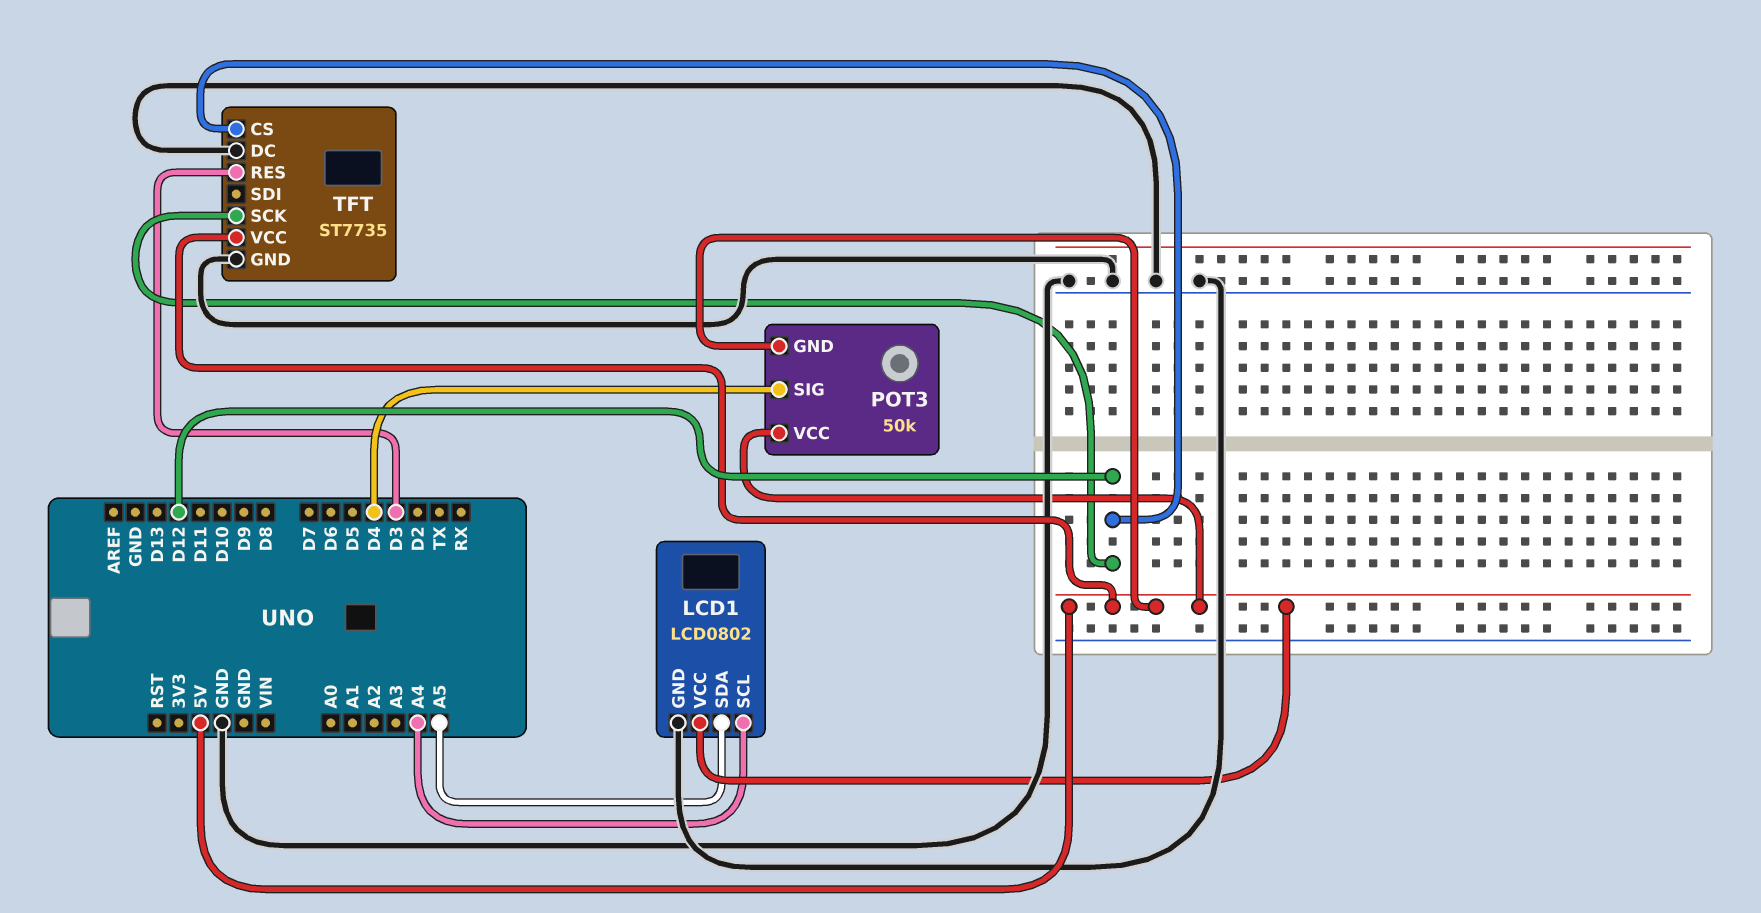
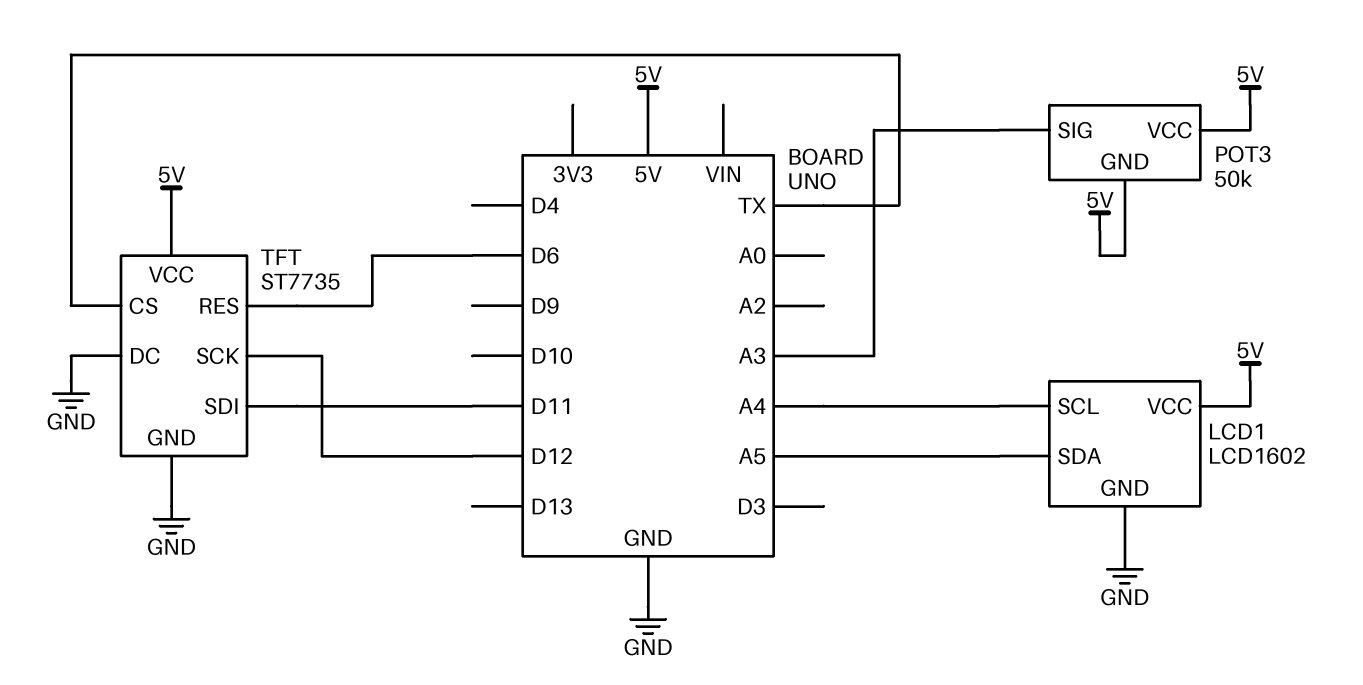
LCD1: LCD0802 -> LCD1602
POT3 pin SIG: D4 -> A3
TFT pin CS: D12 -> TX
TFT pin RES: D3 -> D6
TFT pin SDI: none -> D11

